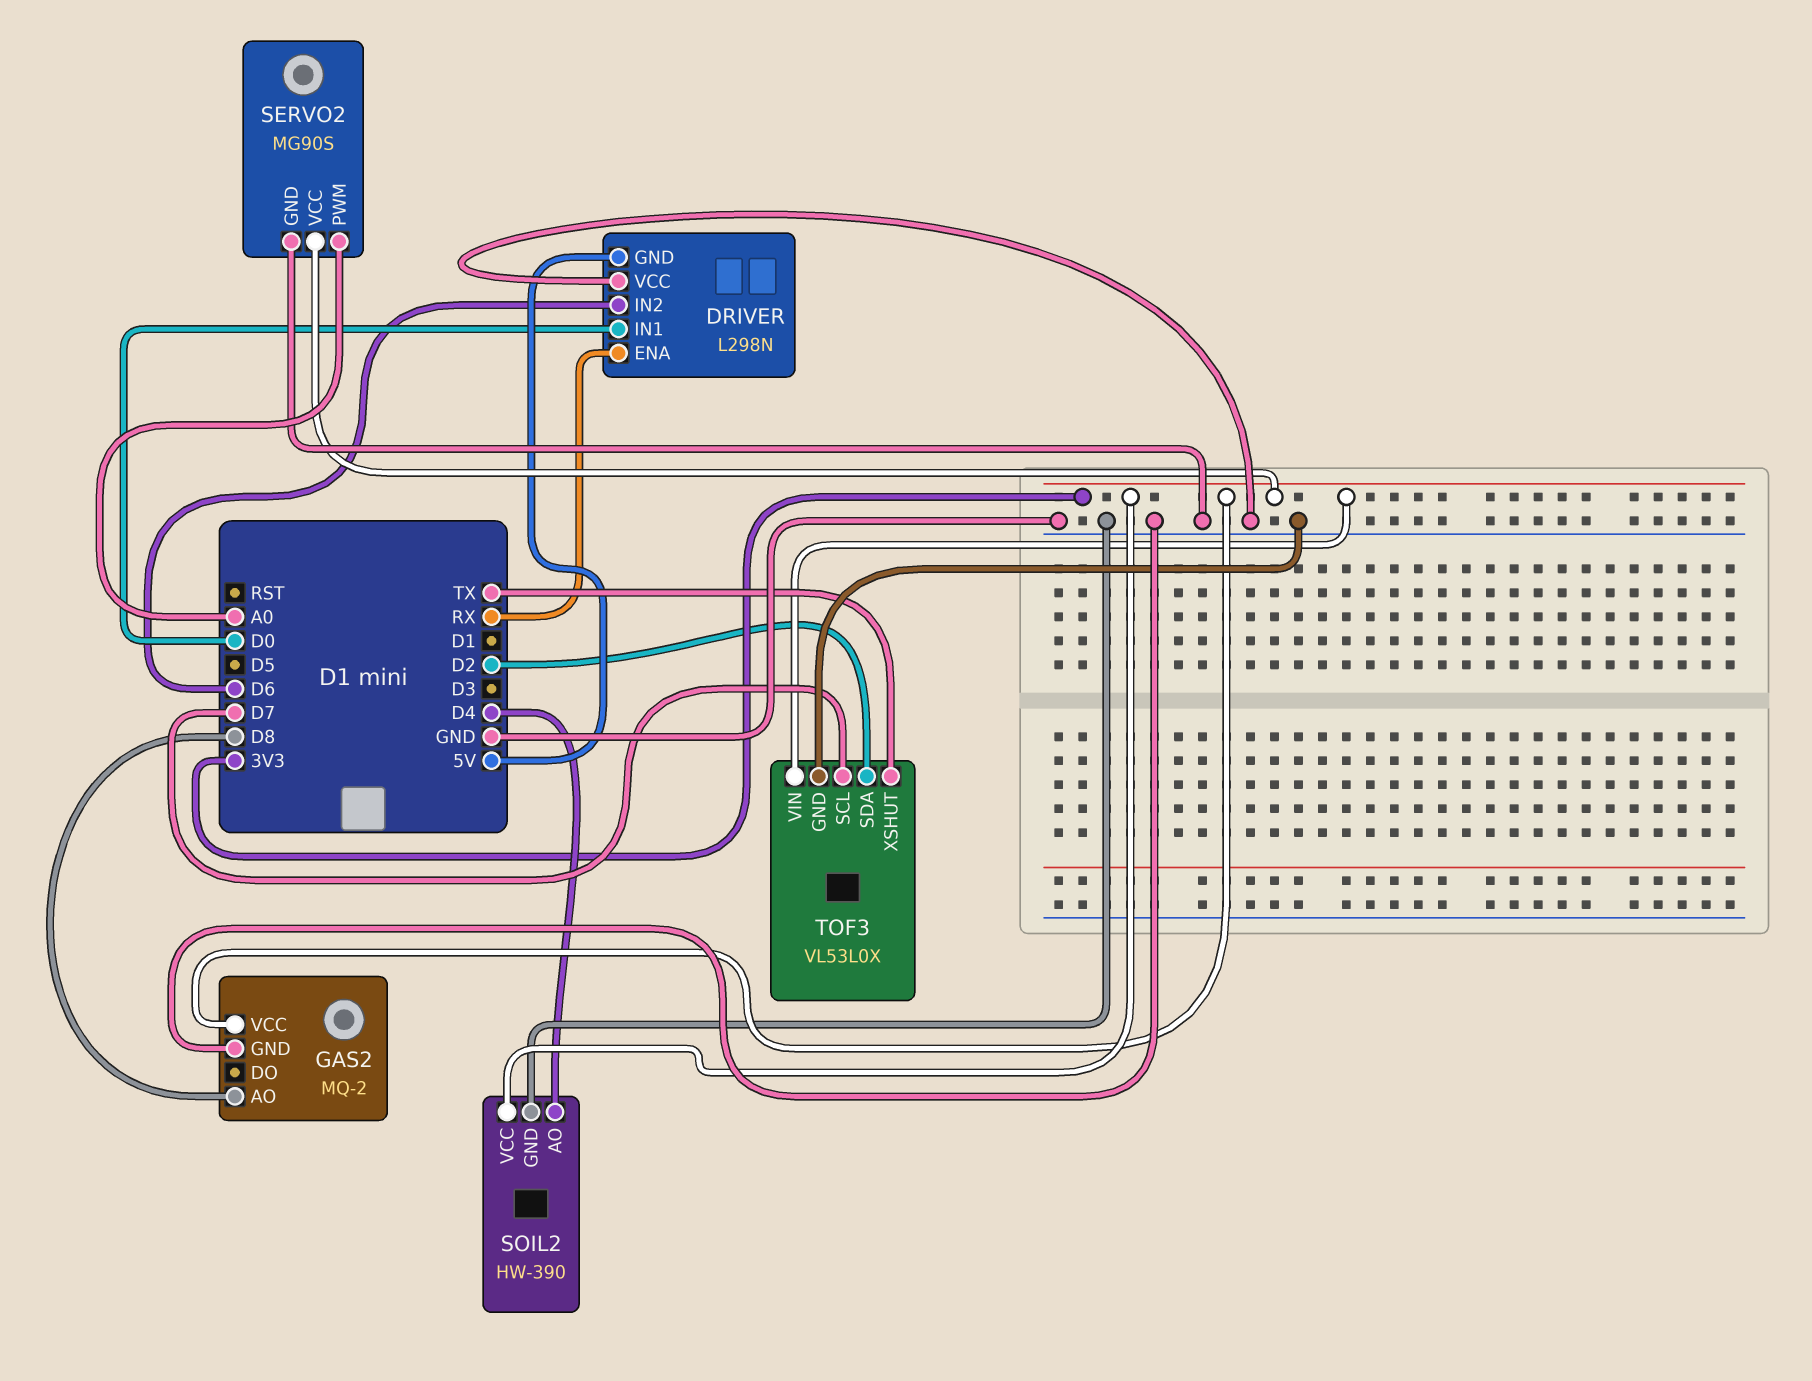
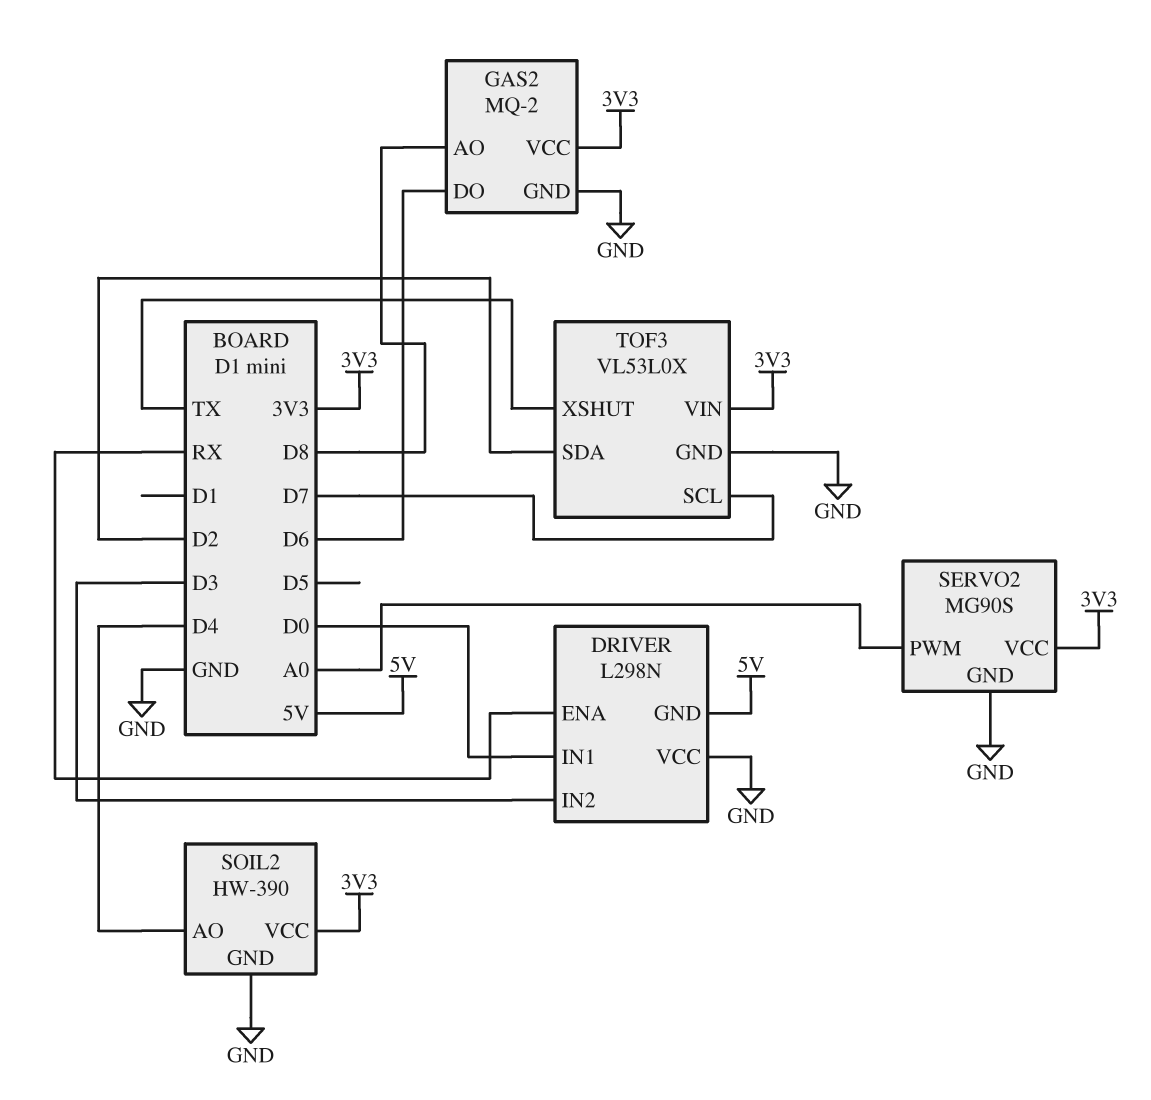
DRIVER pin IN2: D6 -> D3
GAS2 pin DO: none -> D6

